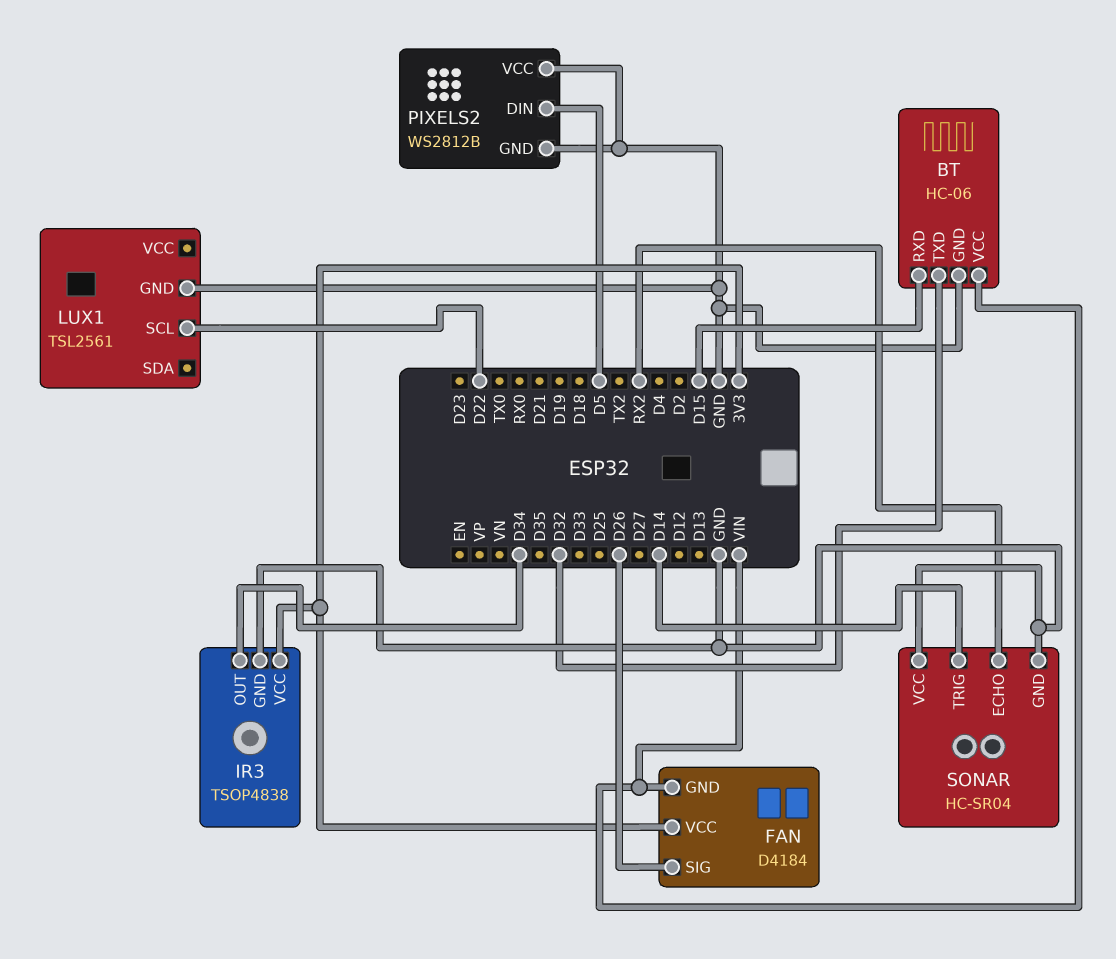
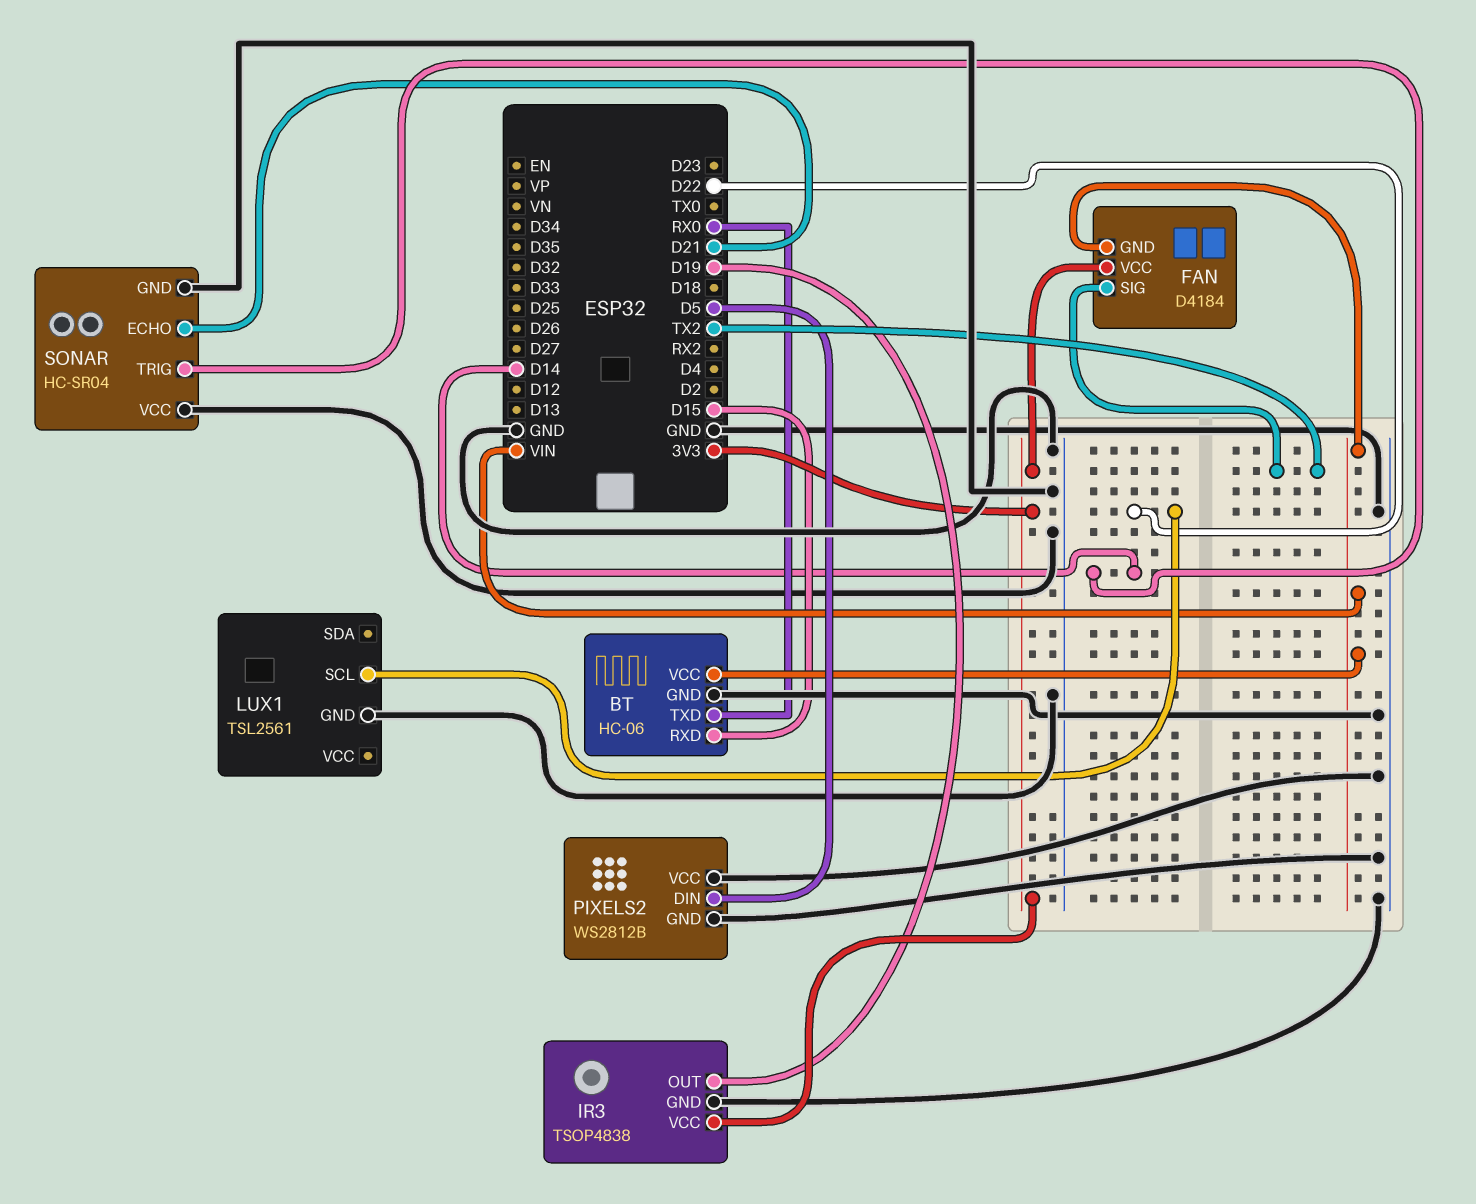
BT pin TXD: D32 -> RX0
FAN pin SIG: D26 -> TX2
IR3 pin OUT: D34 -> D19
SONAR pin ECHO: RX2 -> D21

